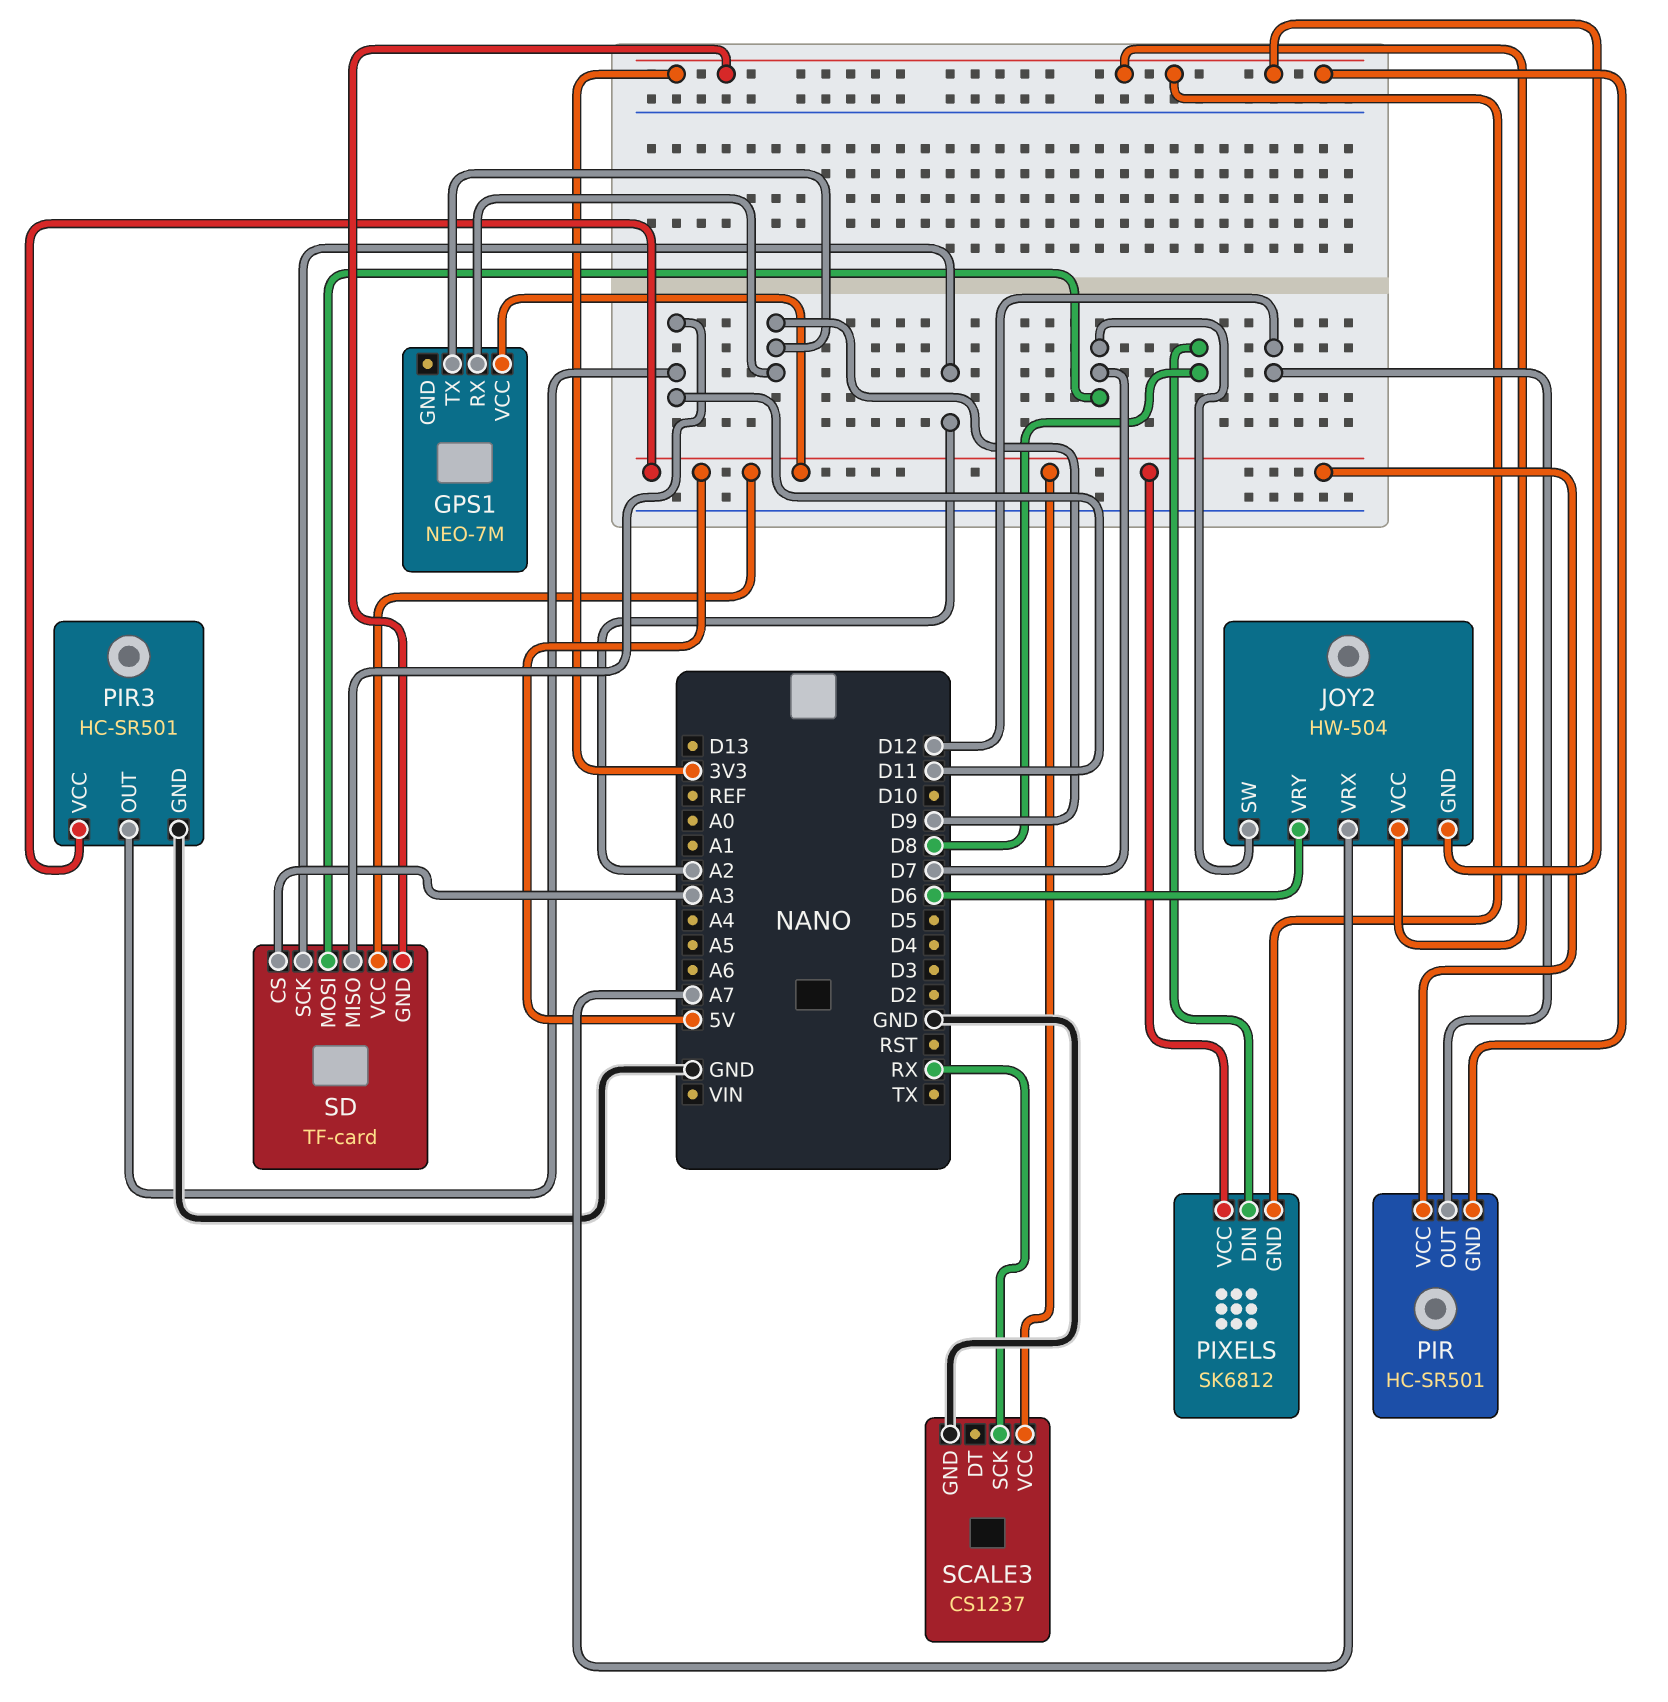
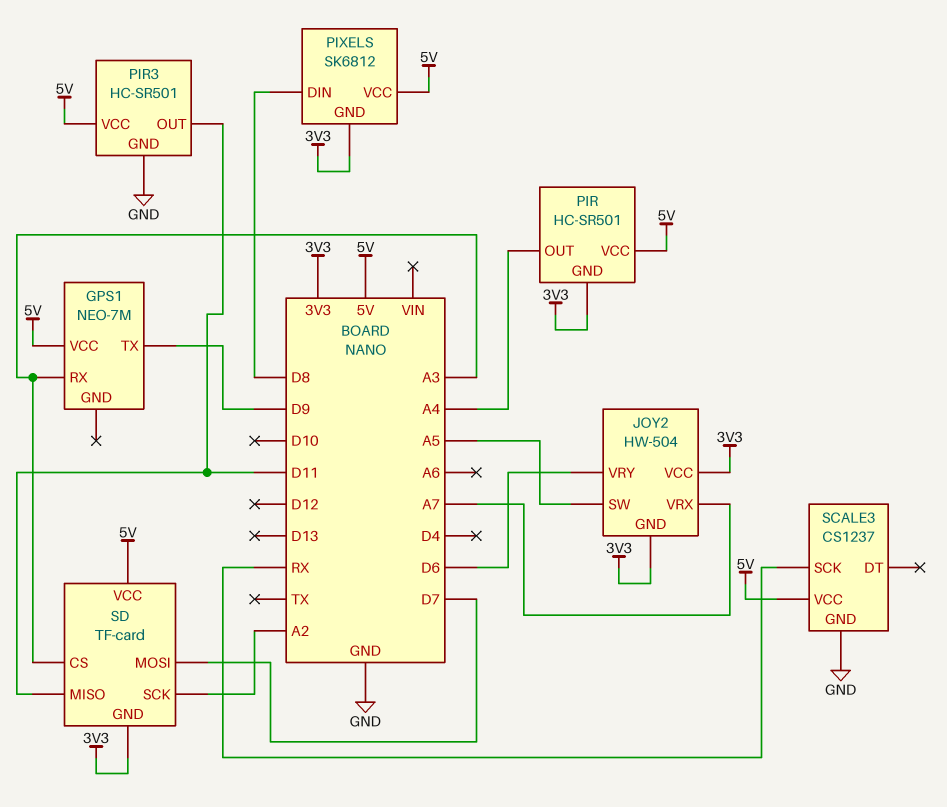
GPS1 pin RX: D9 -> A3
JOY2 pin SW: D7 -> A5
PIR pin OUT: D12 -> A4

